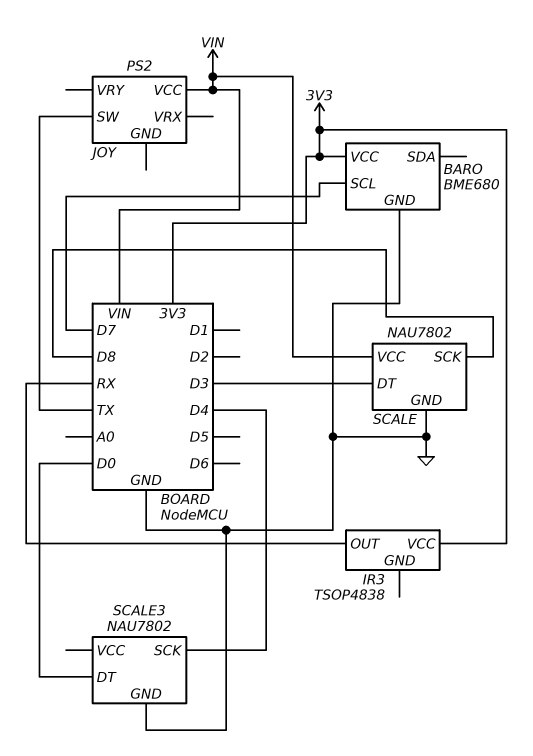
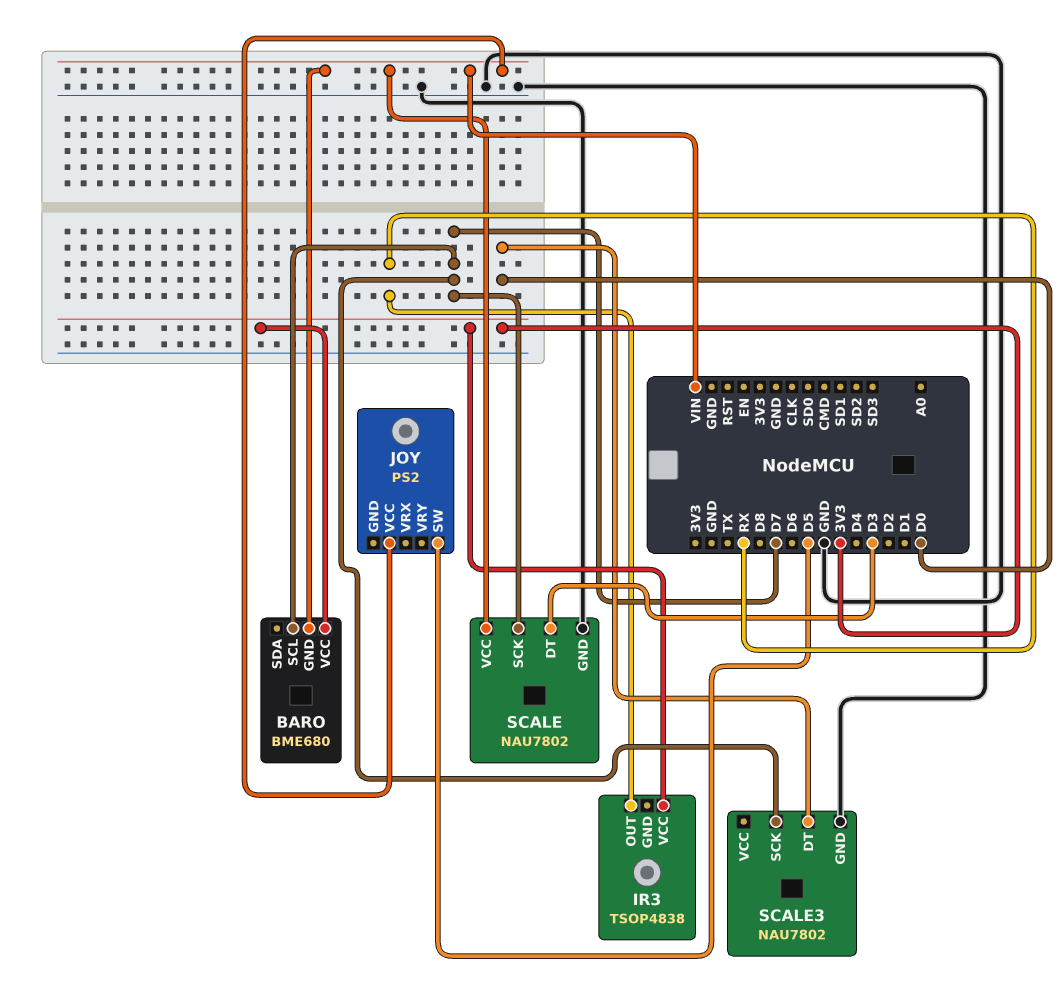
BARO pin GND: GND -> VIN
JOY pin SW: TX -> D5
SCALE pin SCK: D8 -> D7
SCALE3 pin SCK: D4 -> D7

